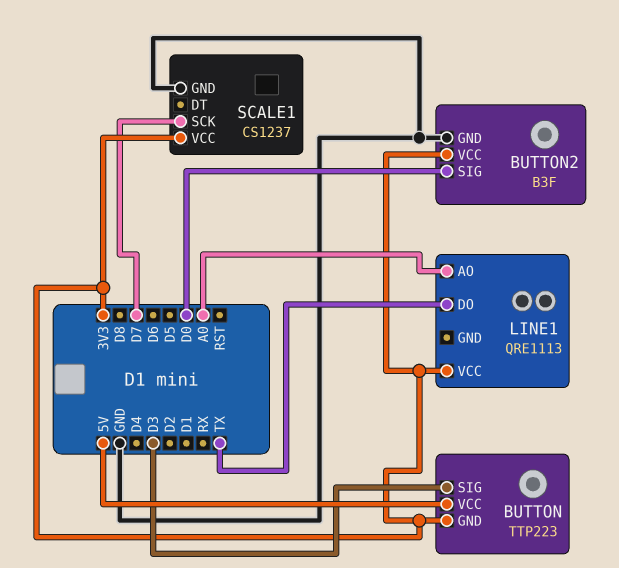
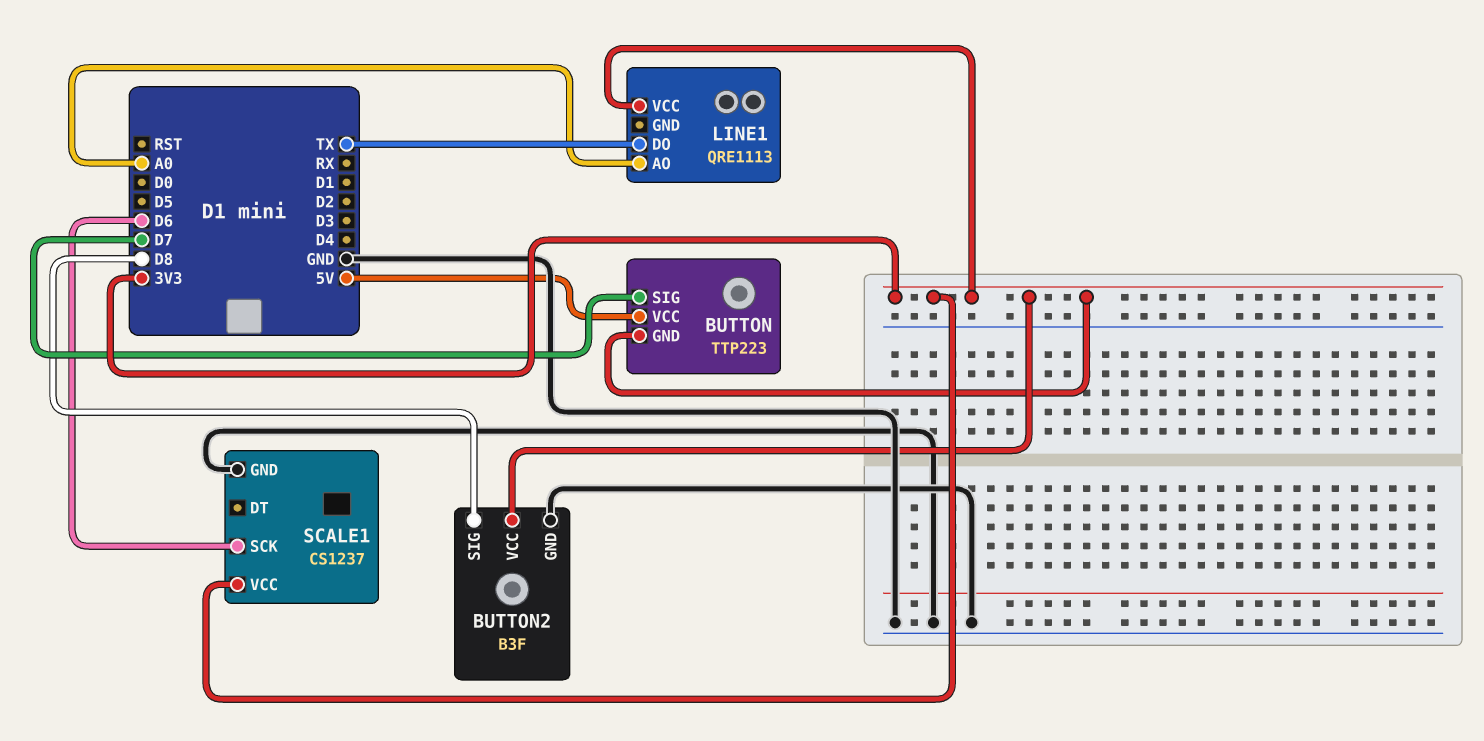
BUTTON pin SIG: D3 -> D7
BUTTON2 pin SIG: D0 -> D8
SCALE1 pin SCK: D7 -> D6

